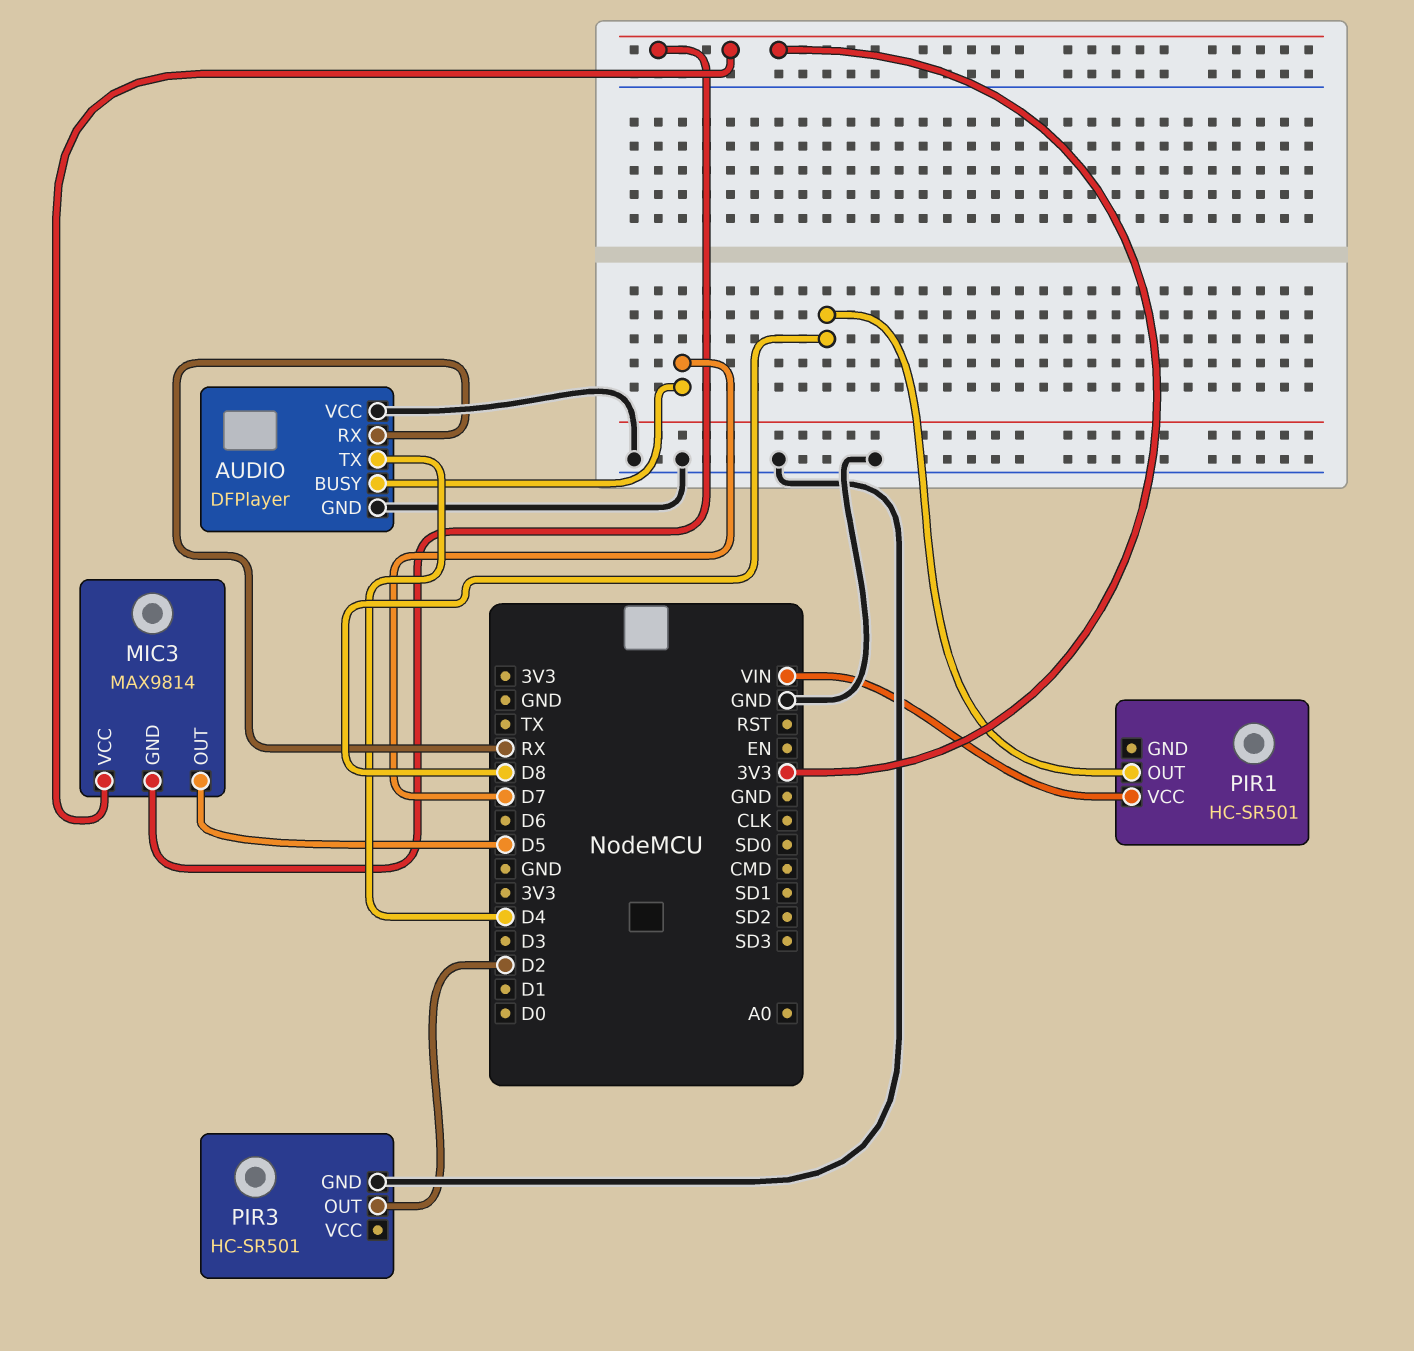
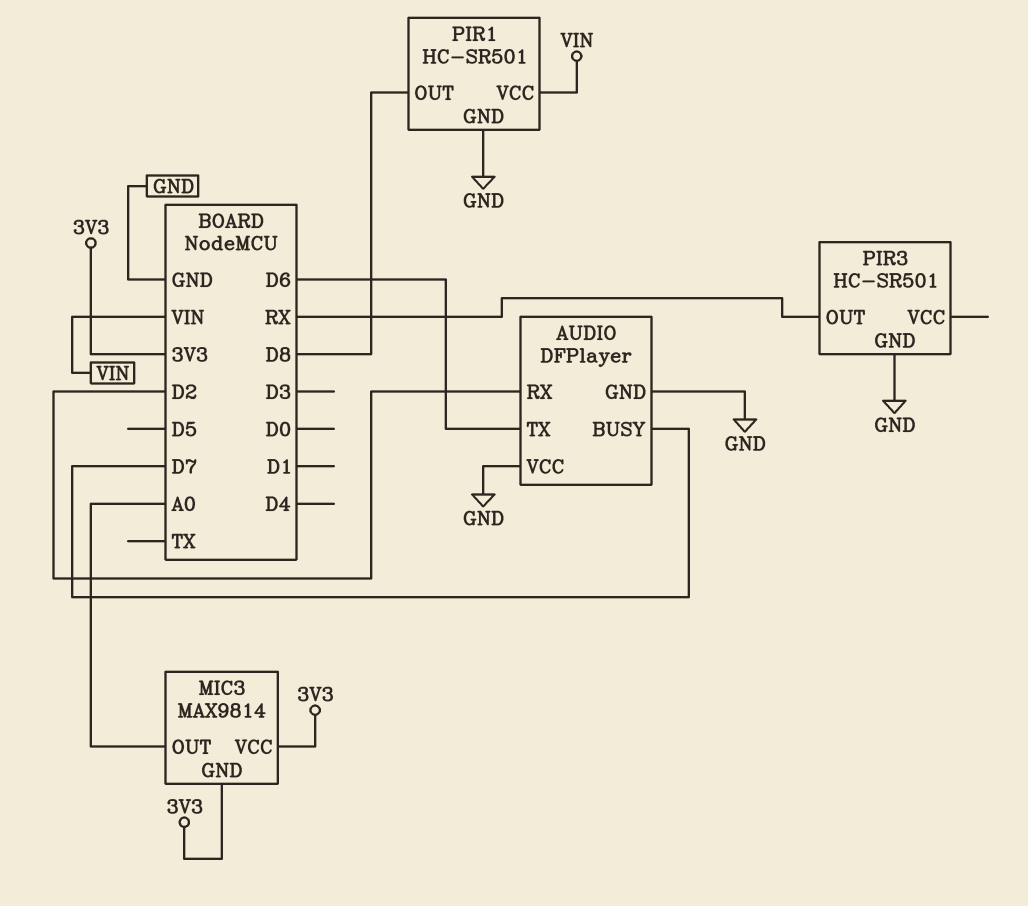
AUDIO pin RX: RX -> D2
AUDIO pin TX: D4 -> D6
MIC3 pin OUT: D5 -> A0
PIR1 pin GND: none -> GND
PIR3 pin OUT: D2 -> RX

